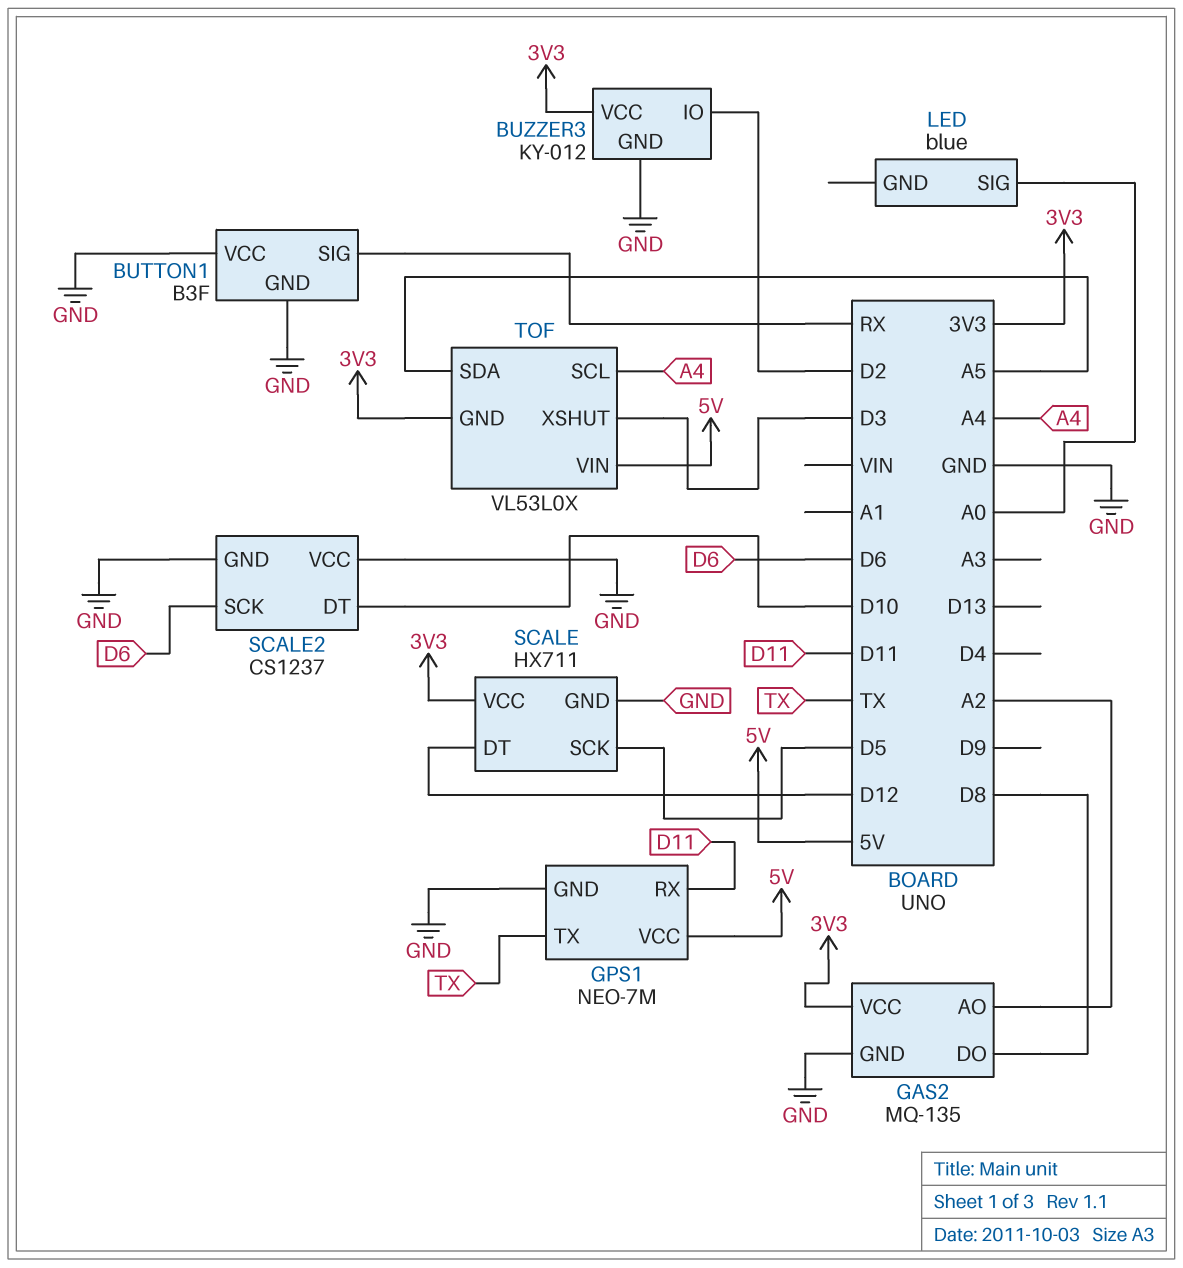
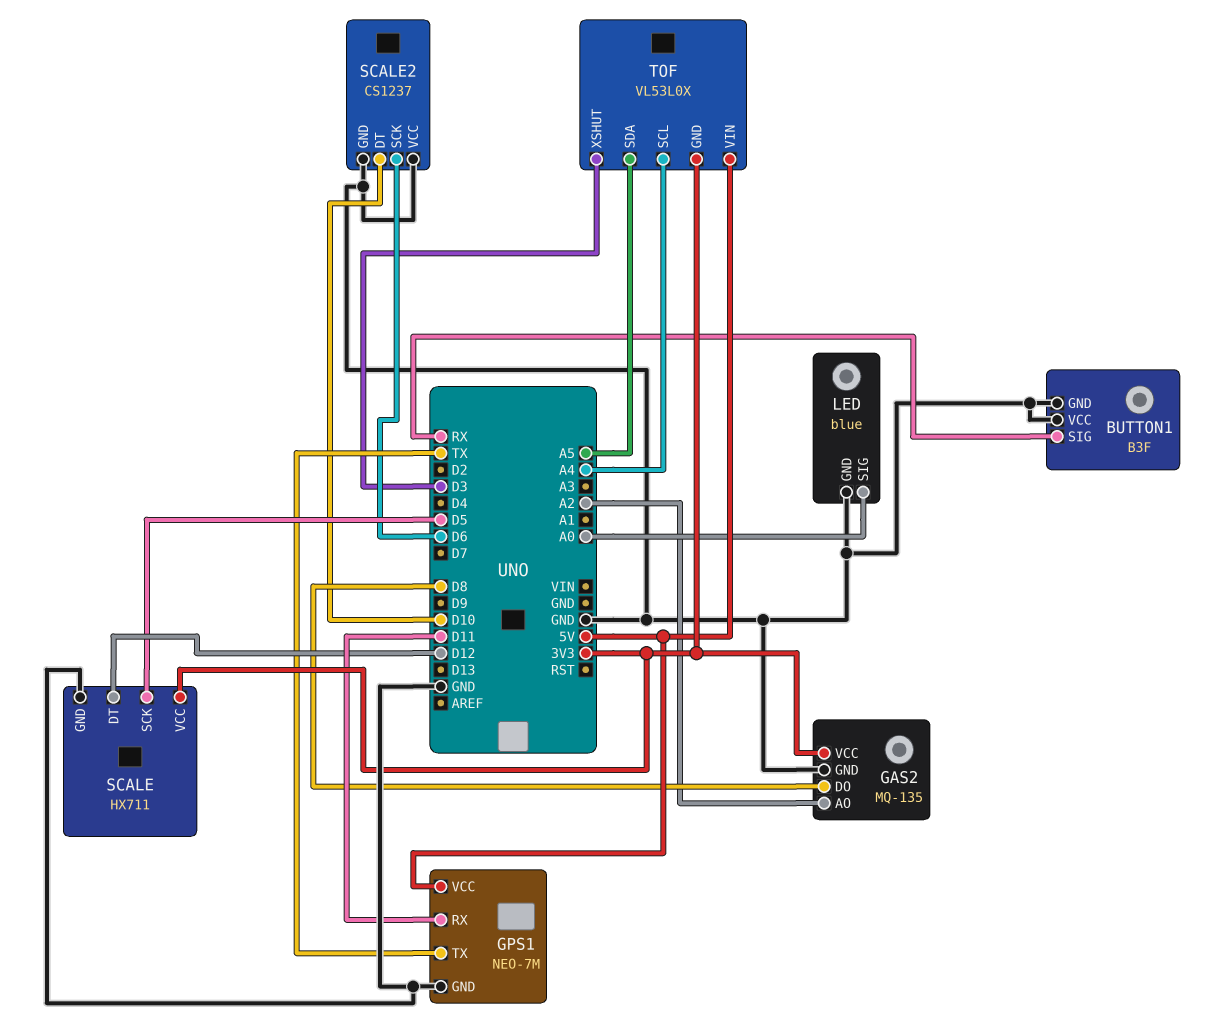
BUZZER3: KY-012 -> none
BUZZER3 pin GND: GND -> none
BUZZER3 pin IO: D2 -> none
BUZZER3 pin VCC: 3V3 -> none
LED pin GND: none -> GND

